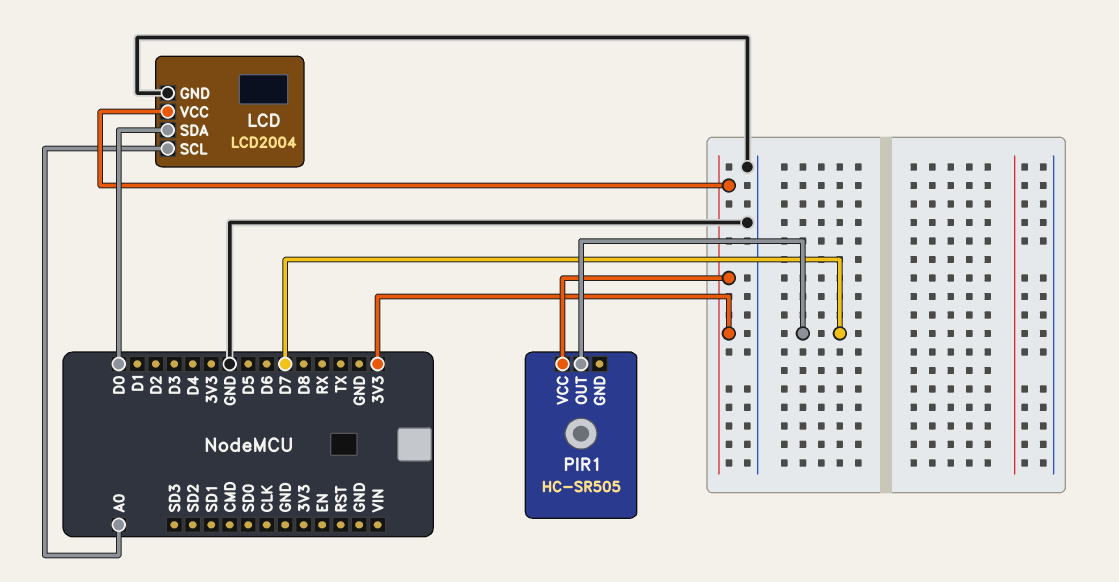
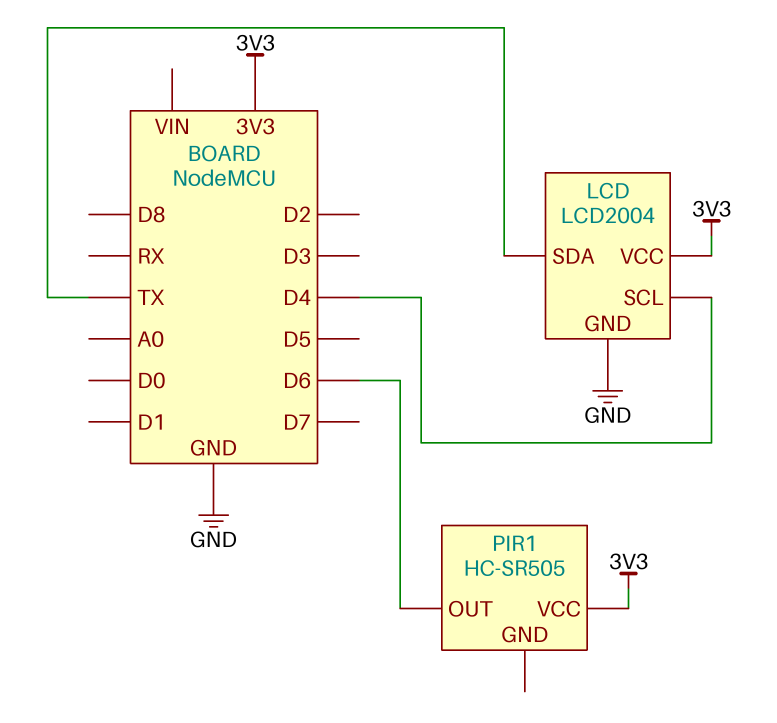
LCD pin SCL: A0 -> D4
LCD pin SDA: D0 -> TX
PIR1 pin OUT: D7 -> D6

